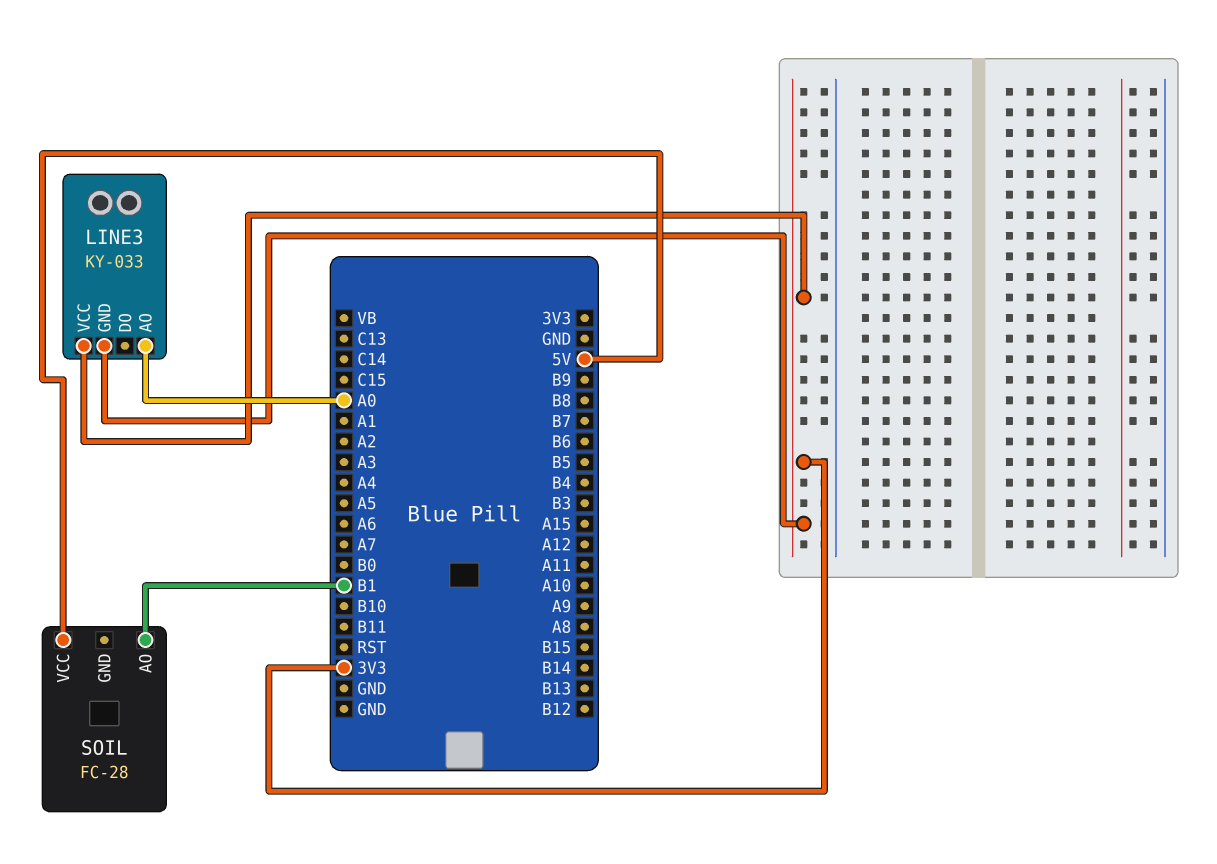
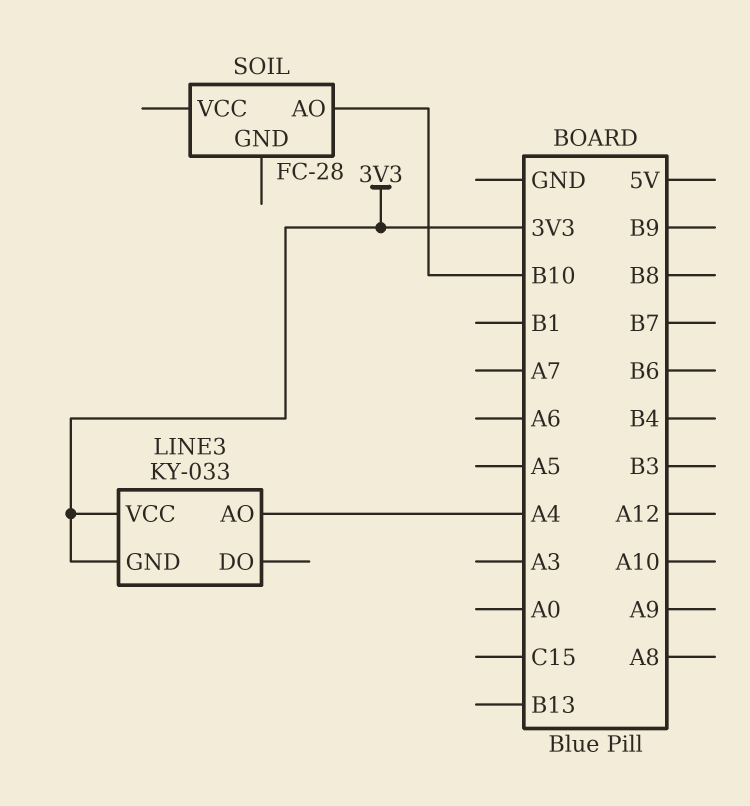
LINE3 pin AO: A0 -> A4
SOIL pin AO: B1 -> B10
SOIL pin VCC: 5V -> none

